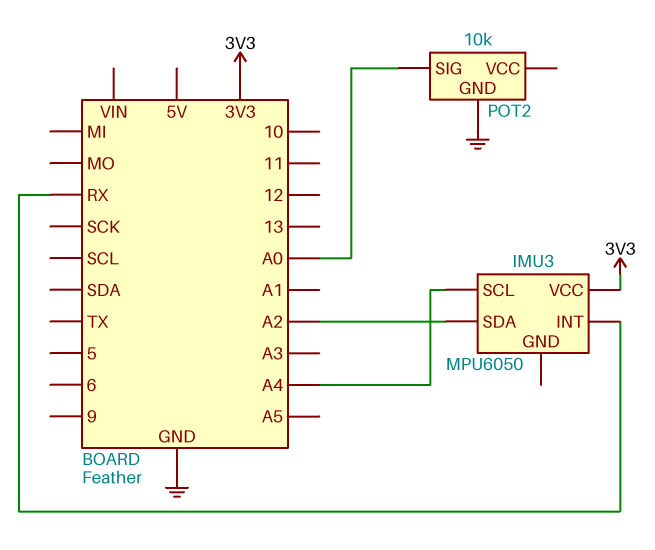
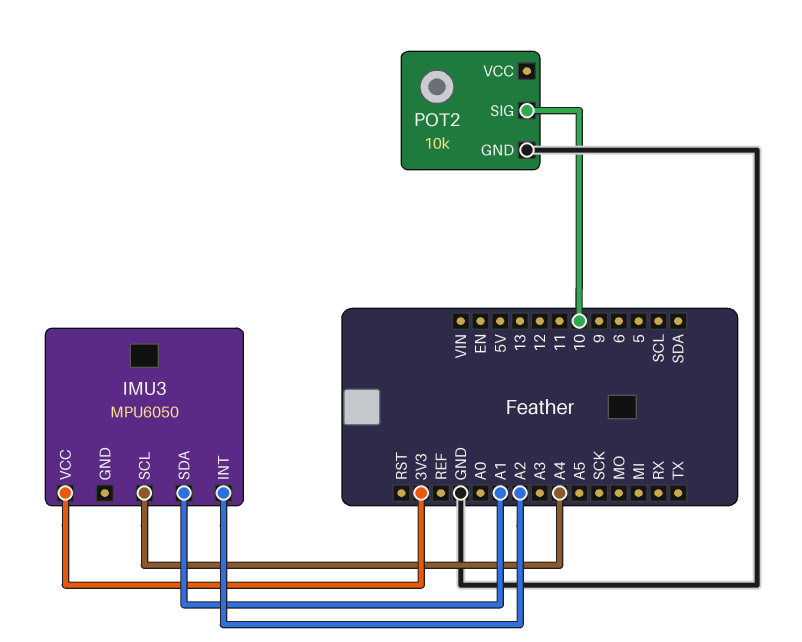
IMU3 pin INT: RX -> A2
IMU3 pin SDA: A2 -> A1
POT2 pin SIG: A0 -> 10

